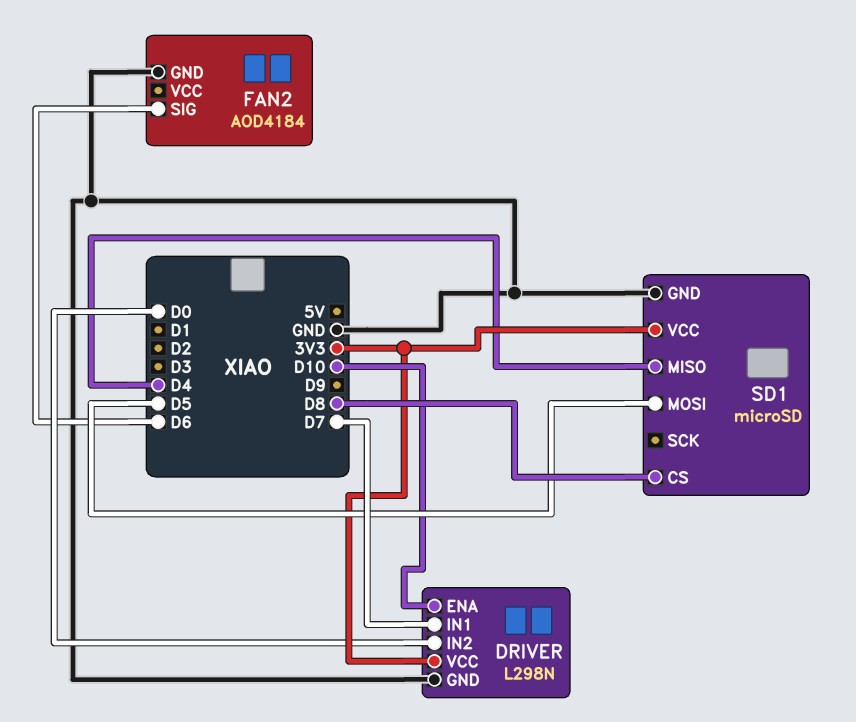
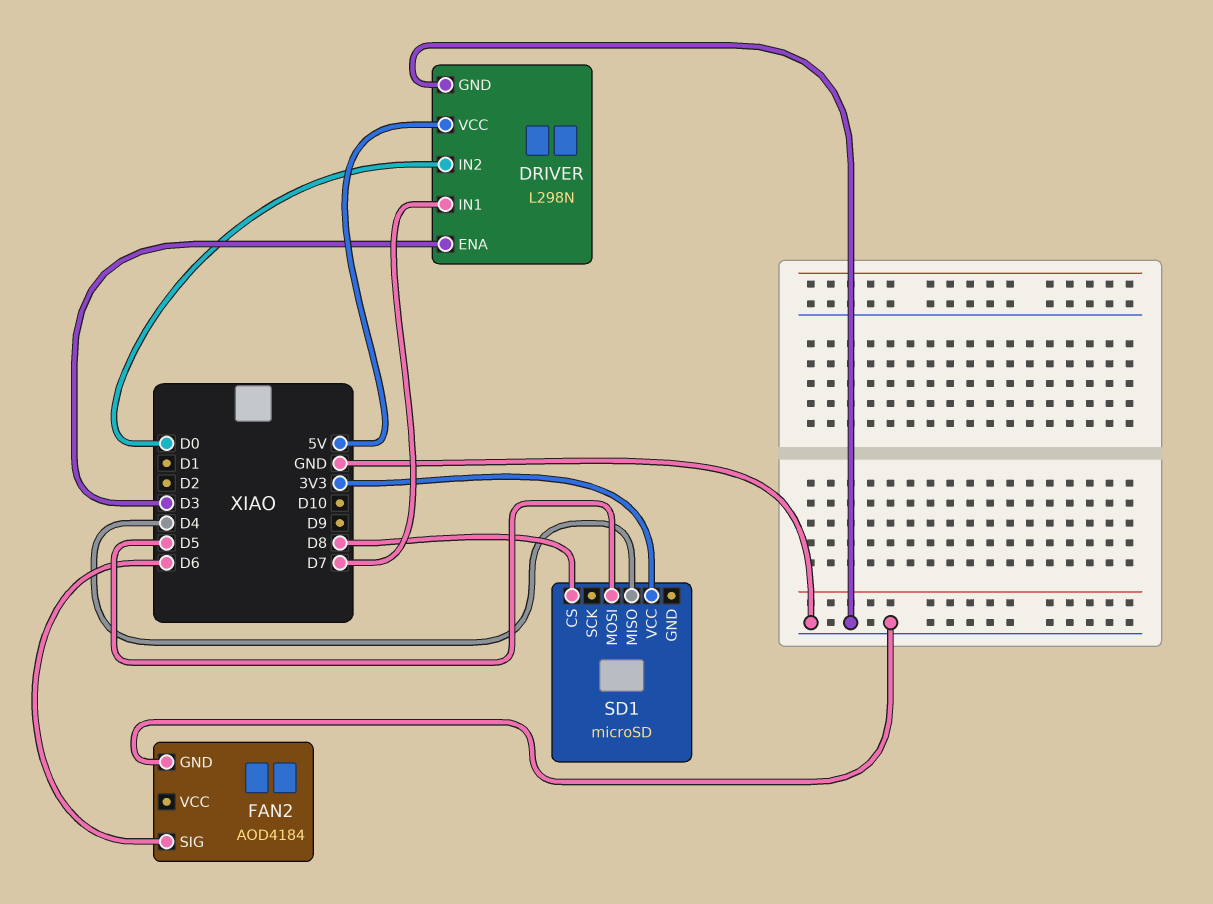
DRIVER pin ENA: D10 -> D3
DRIVER pin VCC: 3V3 -> 5V
SD1 pin GND: GND -> none

